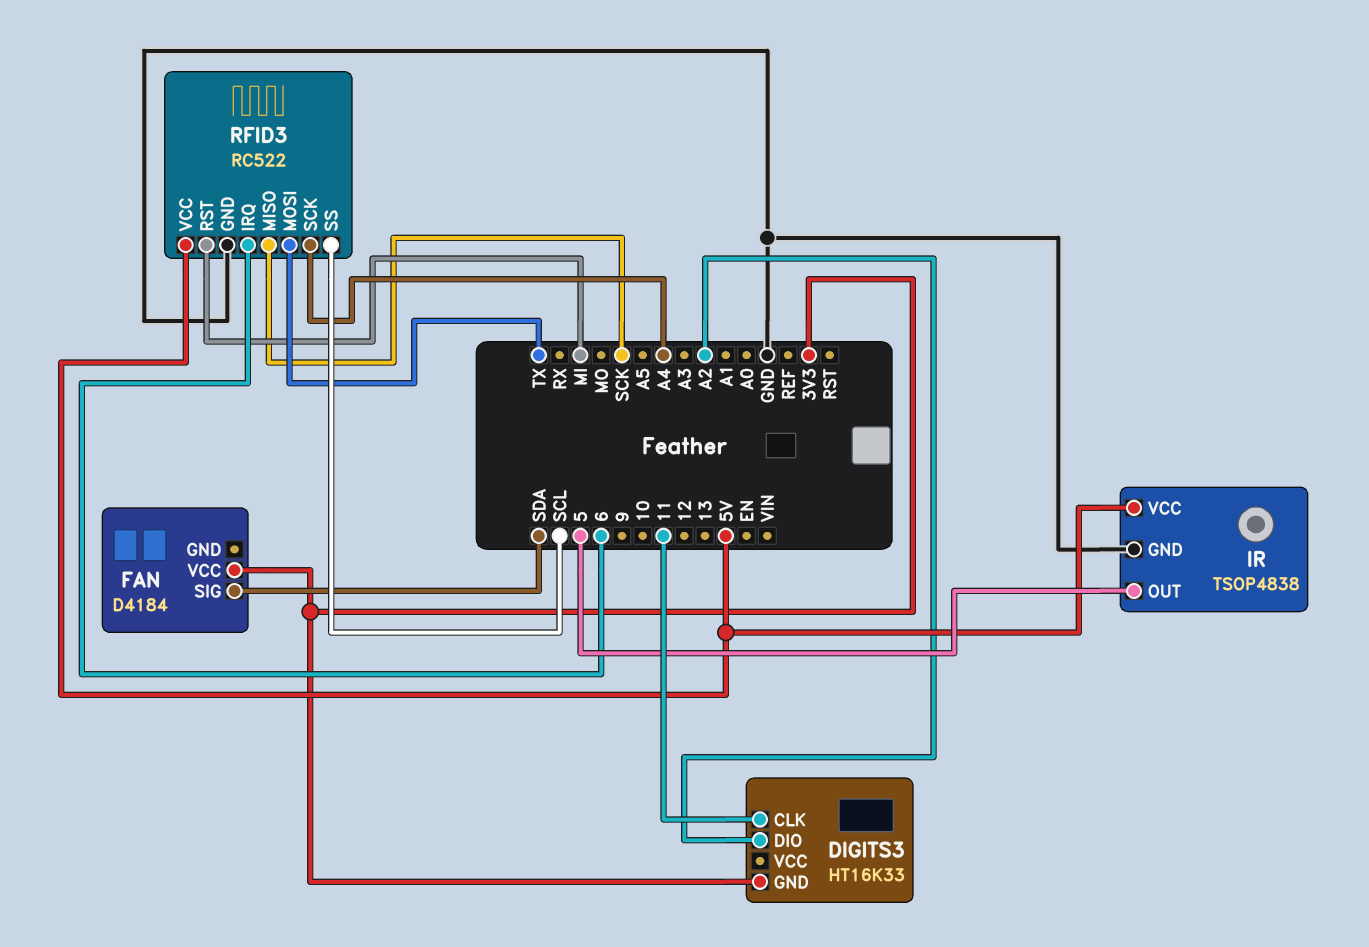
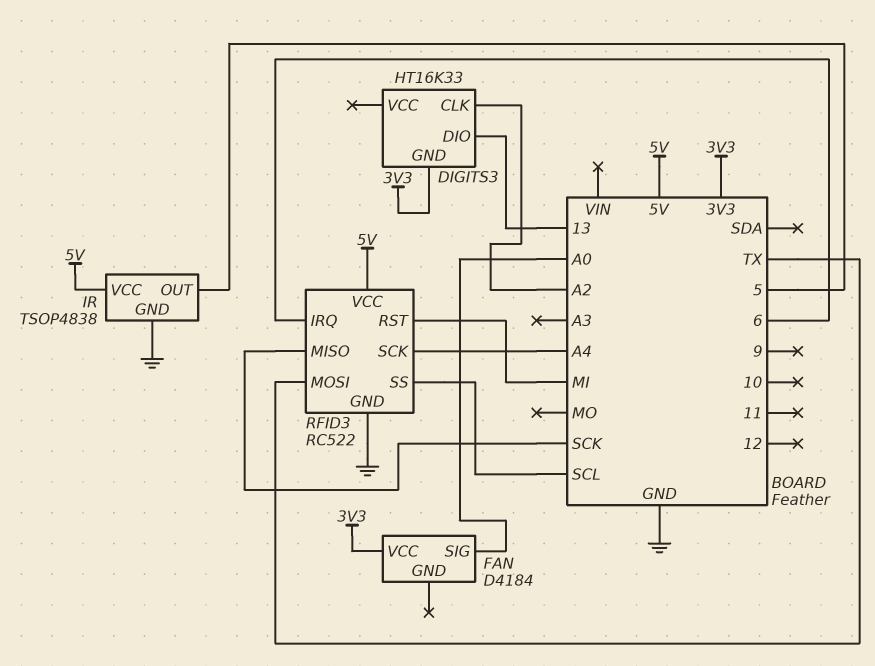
DIGITS3 pin CLK: 11 -> A2
DIGITS3 pin DIO: A2 -> 13
FAN pin SIG: SDA -> A0

